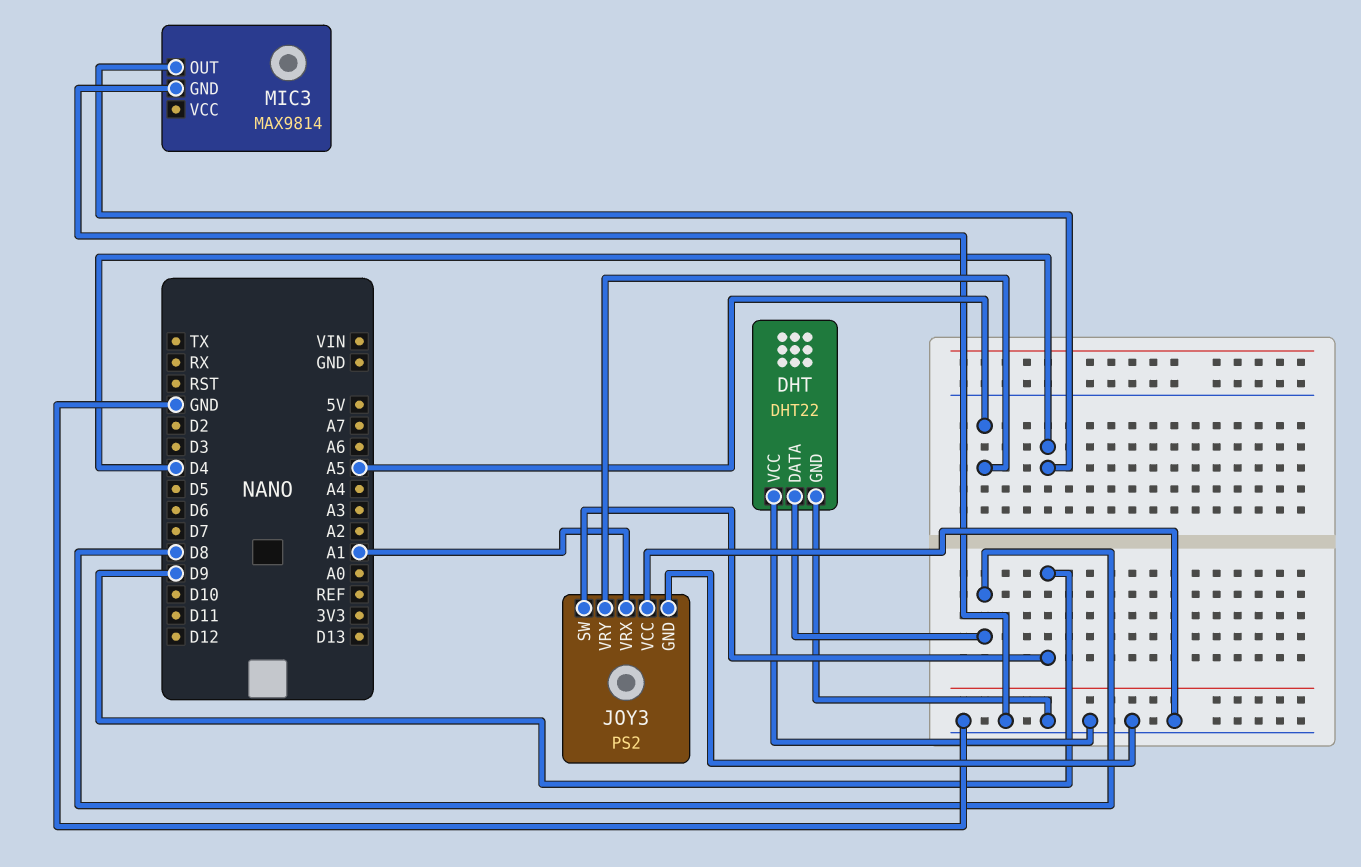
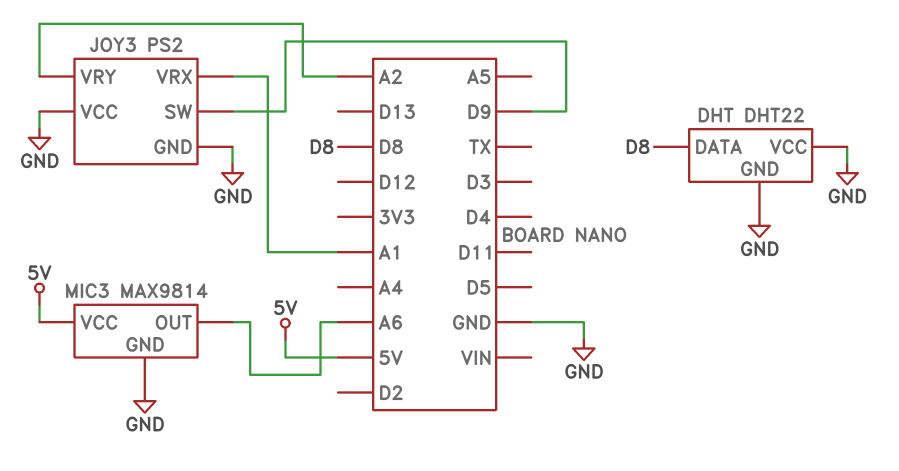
JOY3 pin VRY: A5 -> A2
MIC3 pin OUT: D4 -> A6
MIC3 pin VCC: none -> 5V

